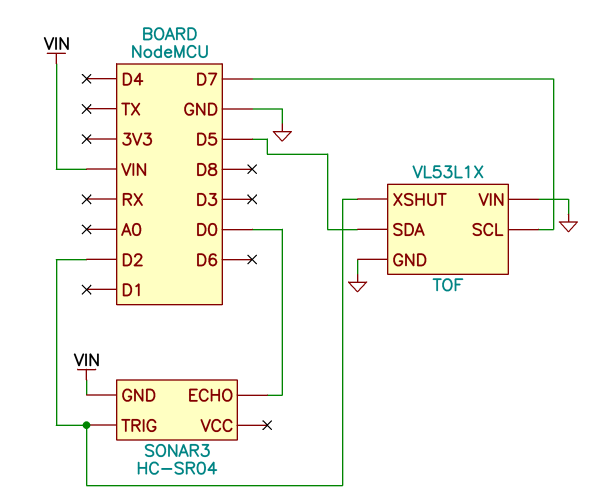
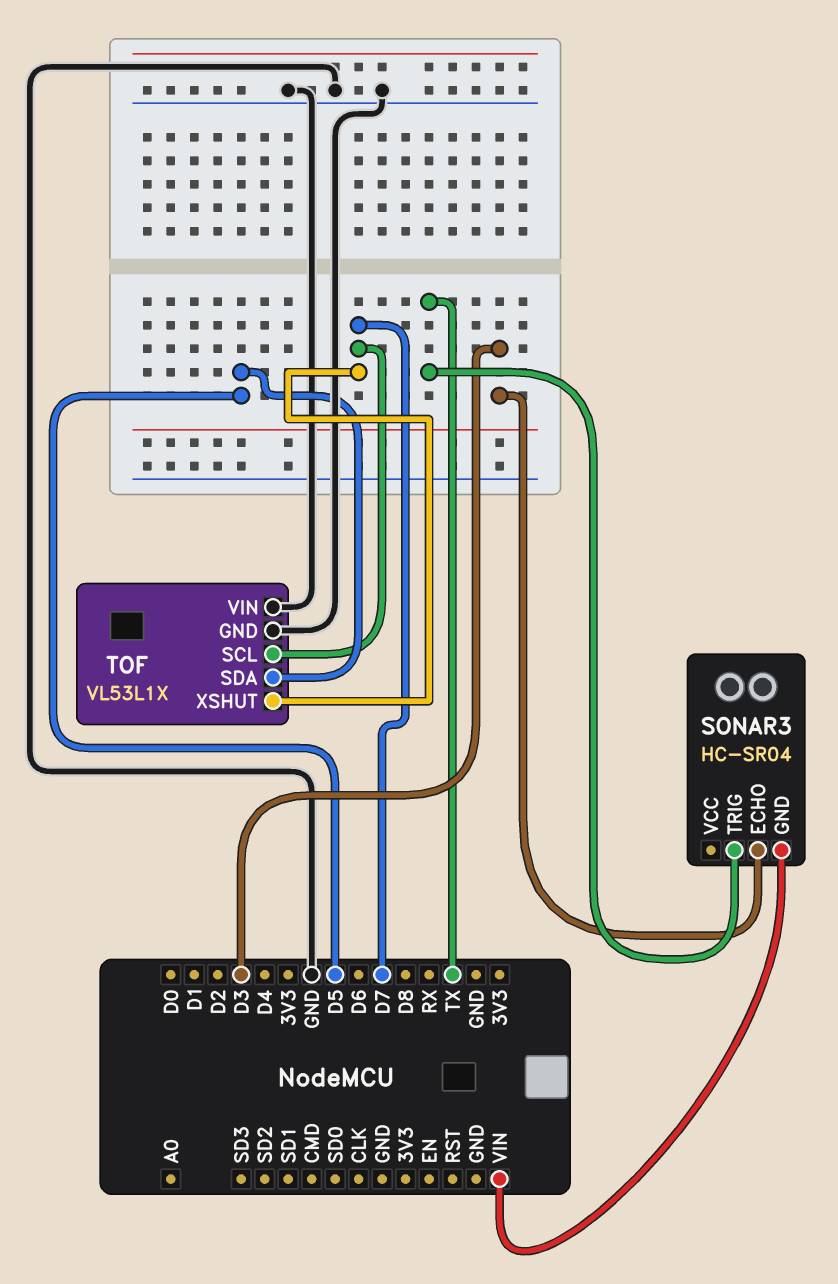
SONAR3 pin ECHO: D0 -> D3
SONAR3 pin TRIG: D2 -> TX
TOF pin XSHUT: D2 -> D7

